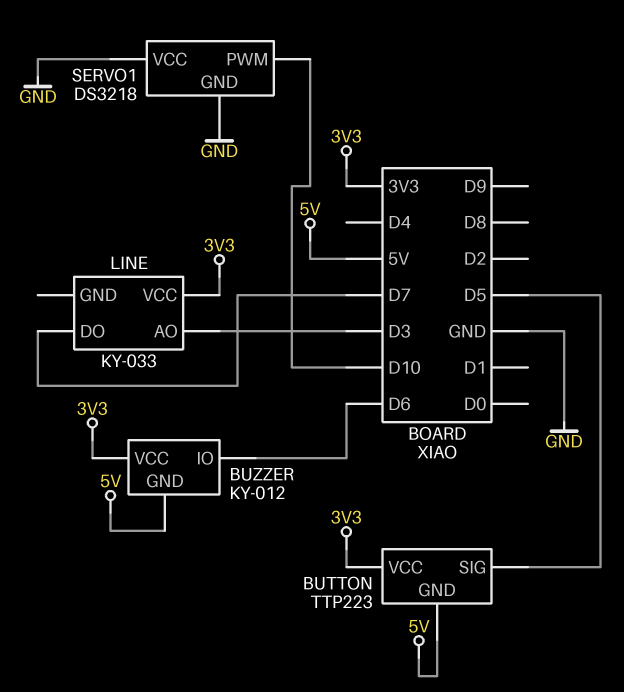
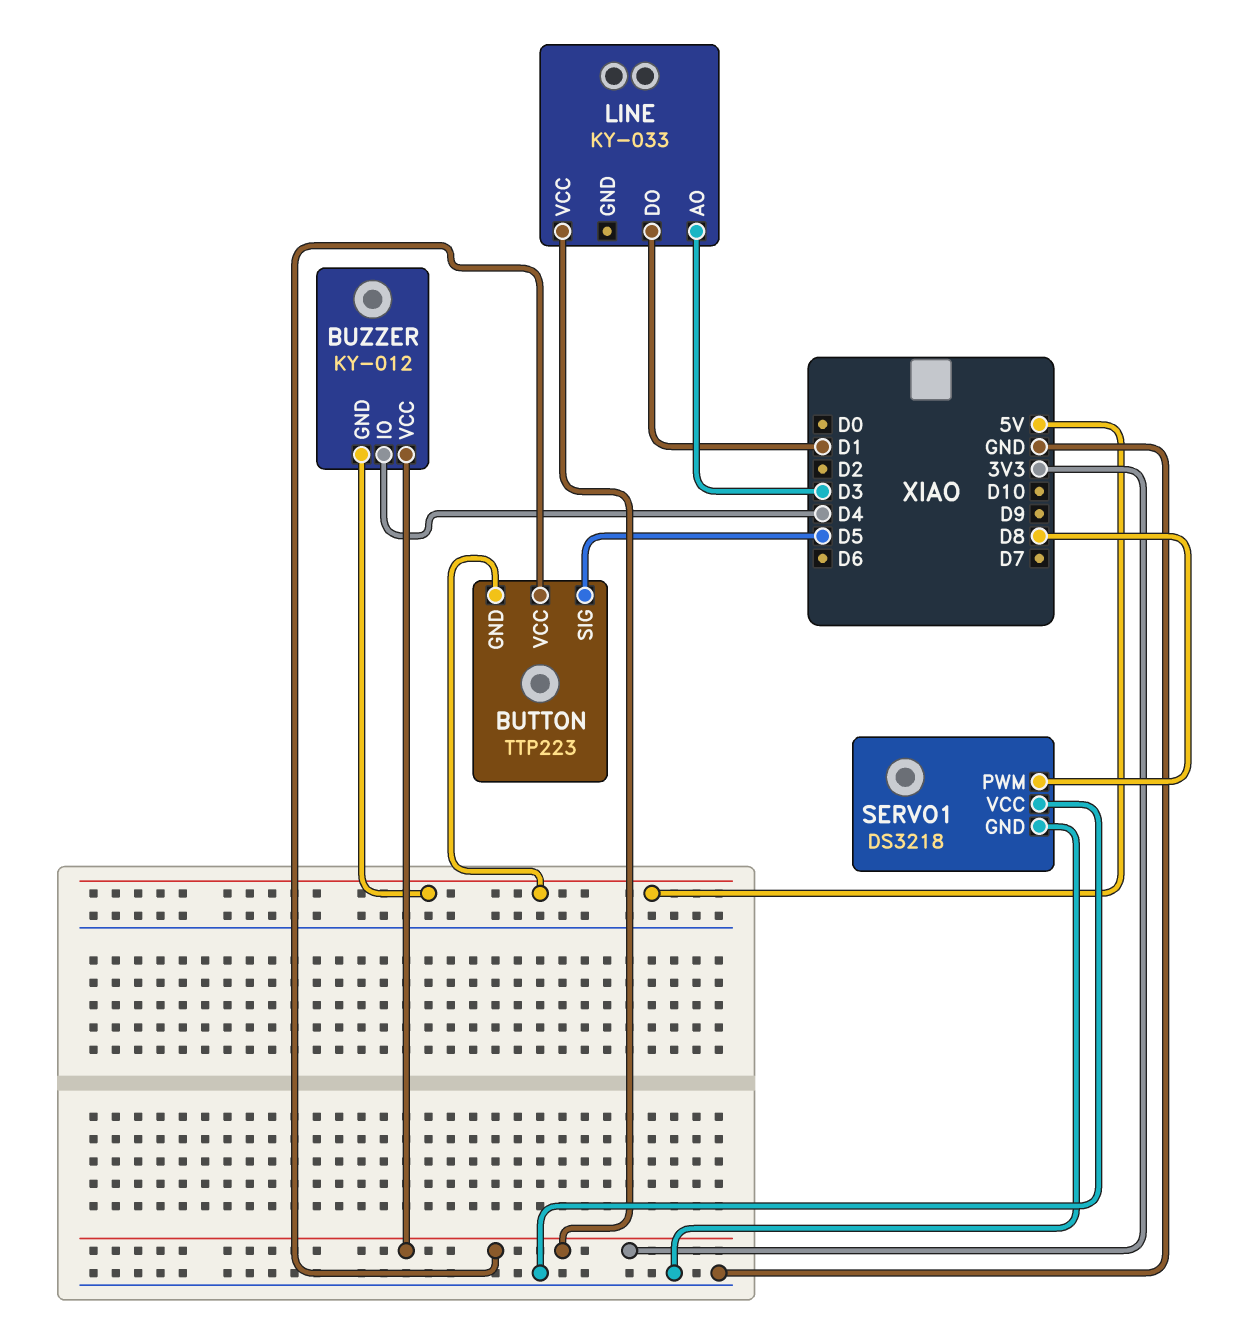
BUZZER pin IO: D6 -> D4
LINE pin DO: D7 -> D1
SERVO1 pin PWM: D10 -> D8

